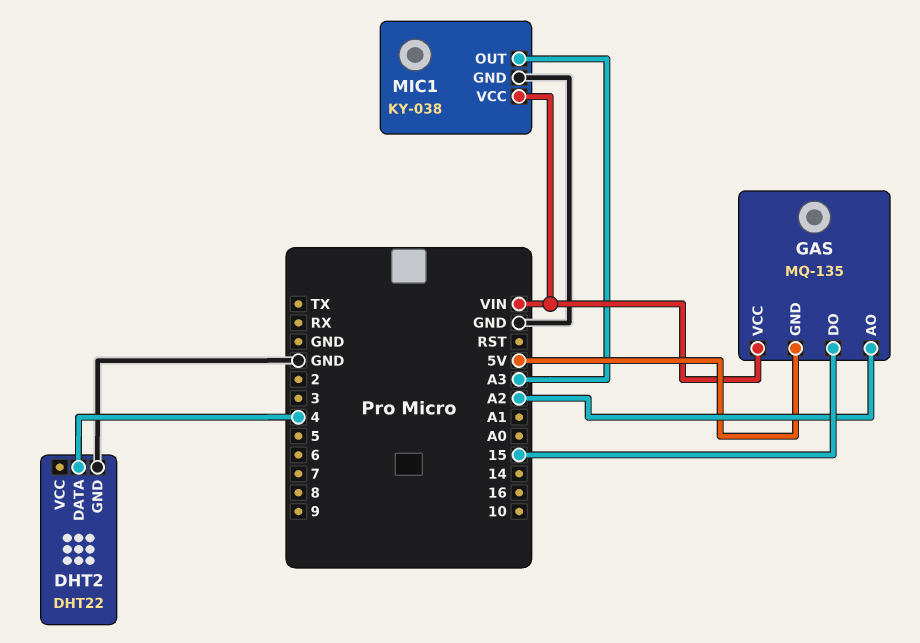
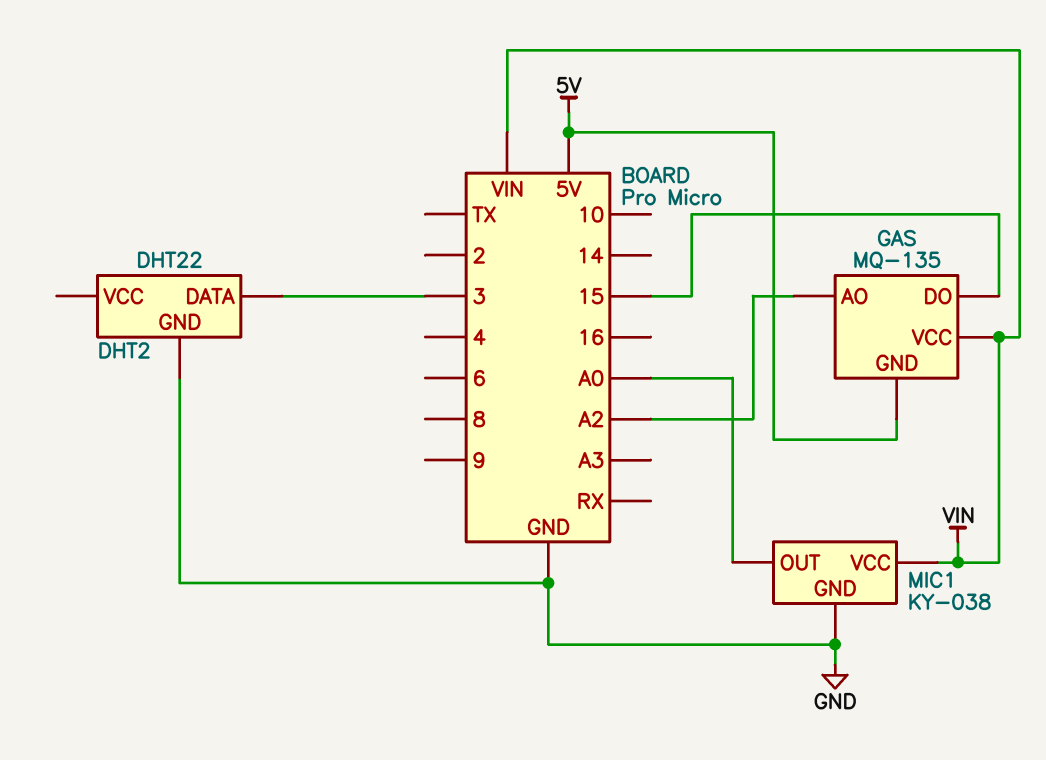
DHT2 pin DATA: 4 -> 3
MIC1 pin OUT: A3 -> A0

